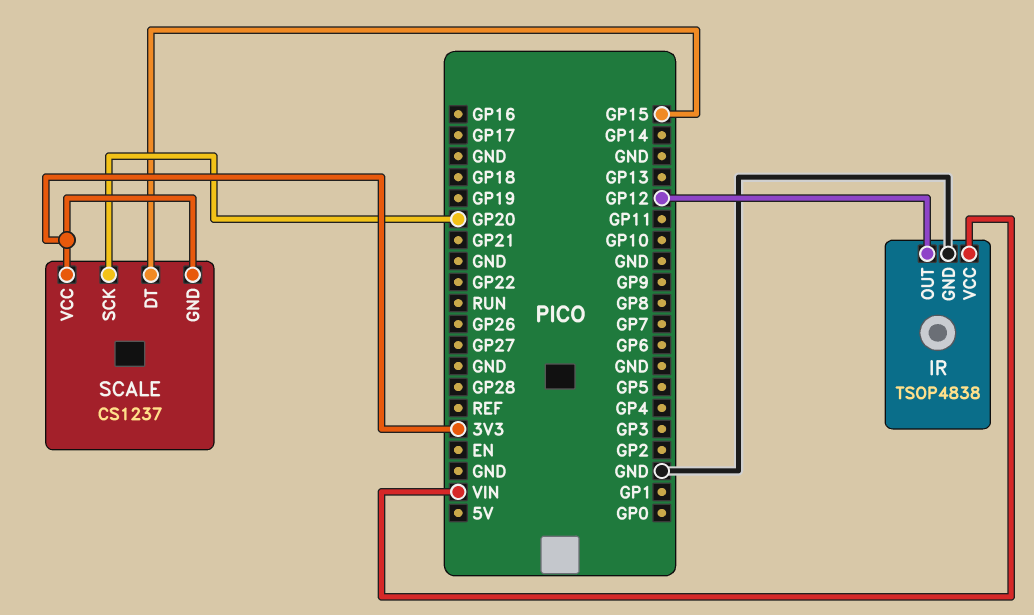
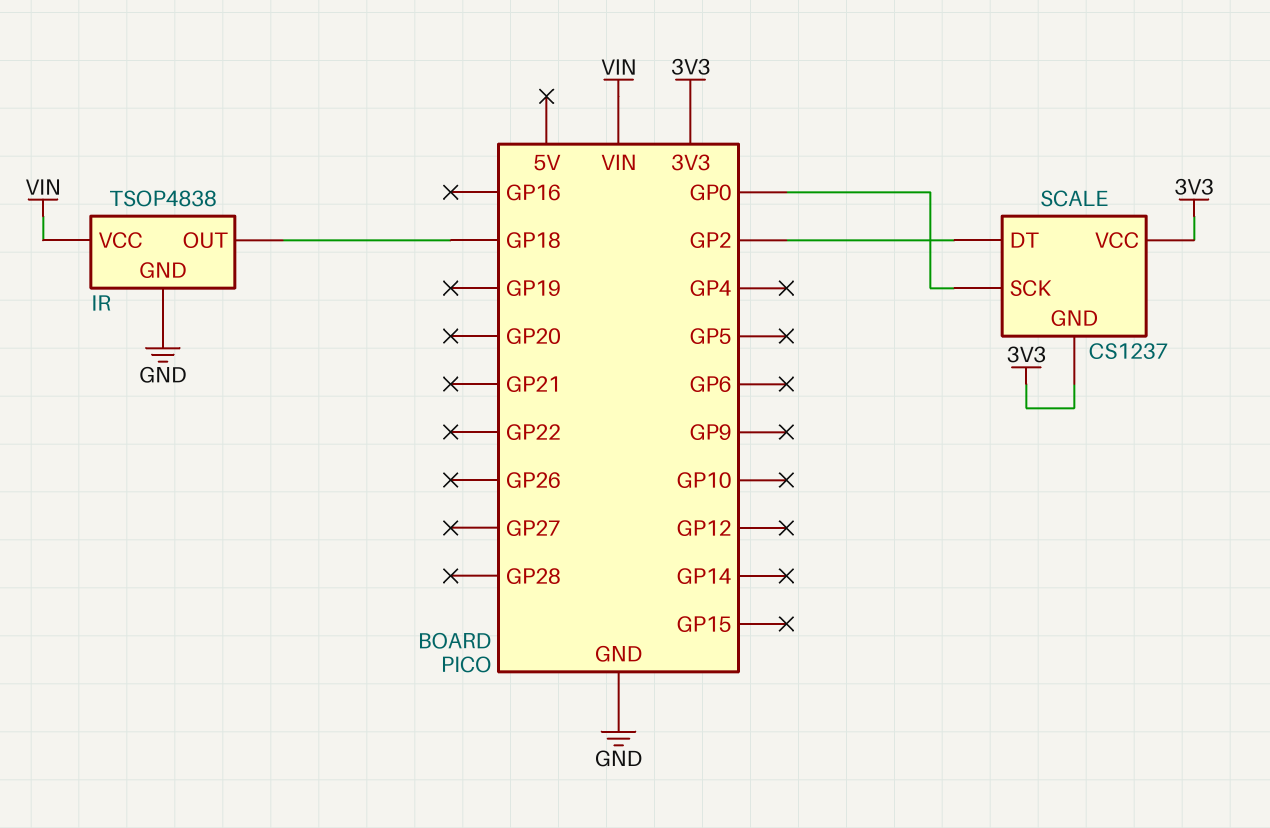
IR pin OUT: GP12 -> GP18
SCALE pin DT: GP15 -> GP2
SCALE pin SCK: GP20 -> GP0

